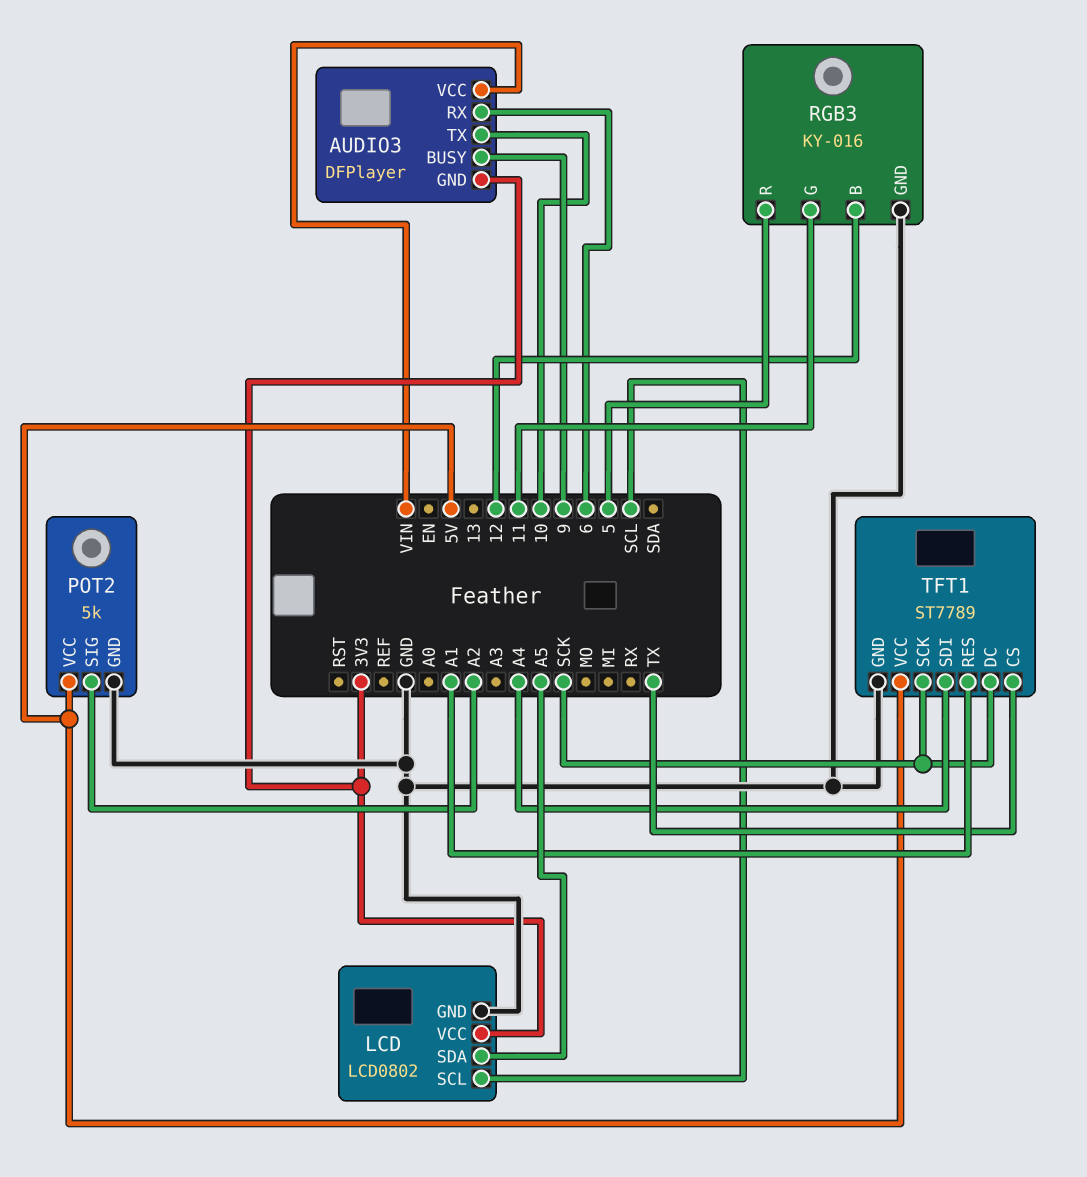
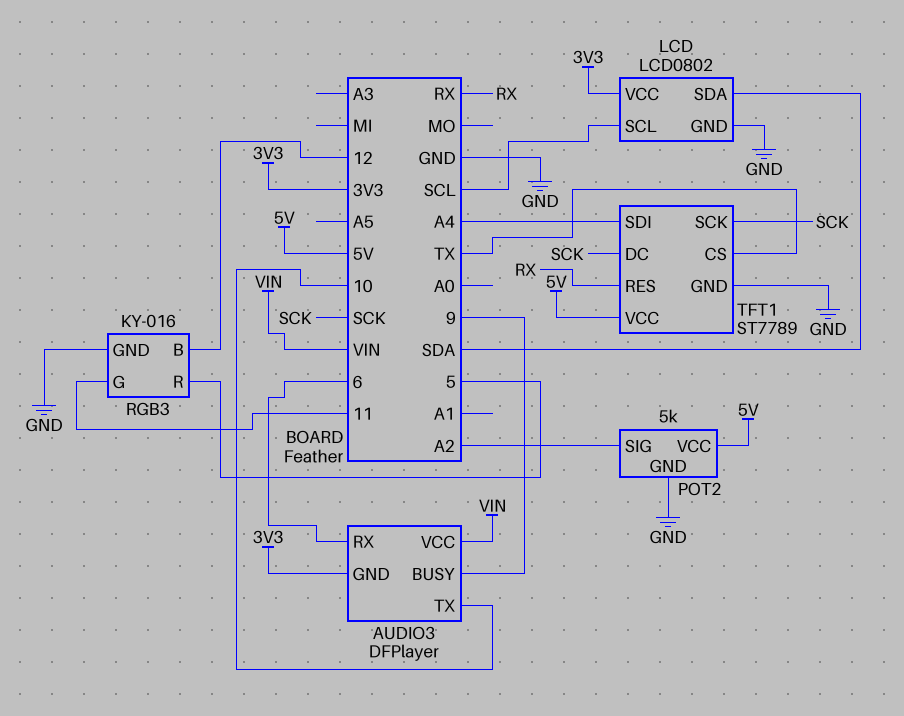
LCD pin SDA: A5 -> SDA
TFT1 pin RES: A1 -> RX

